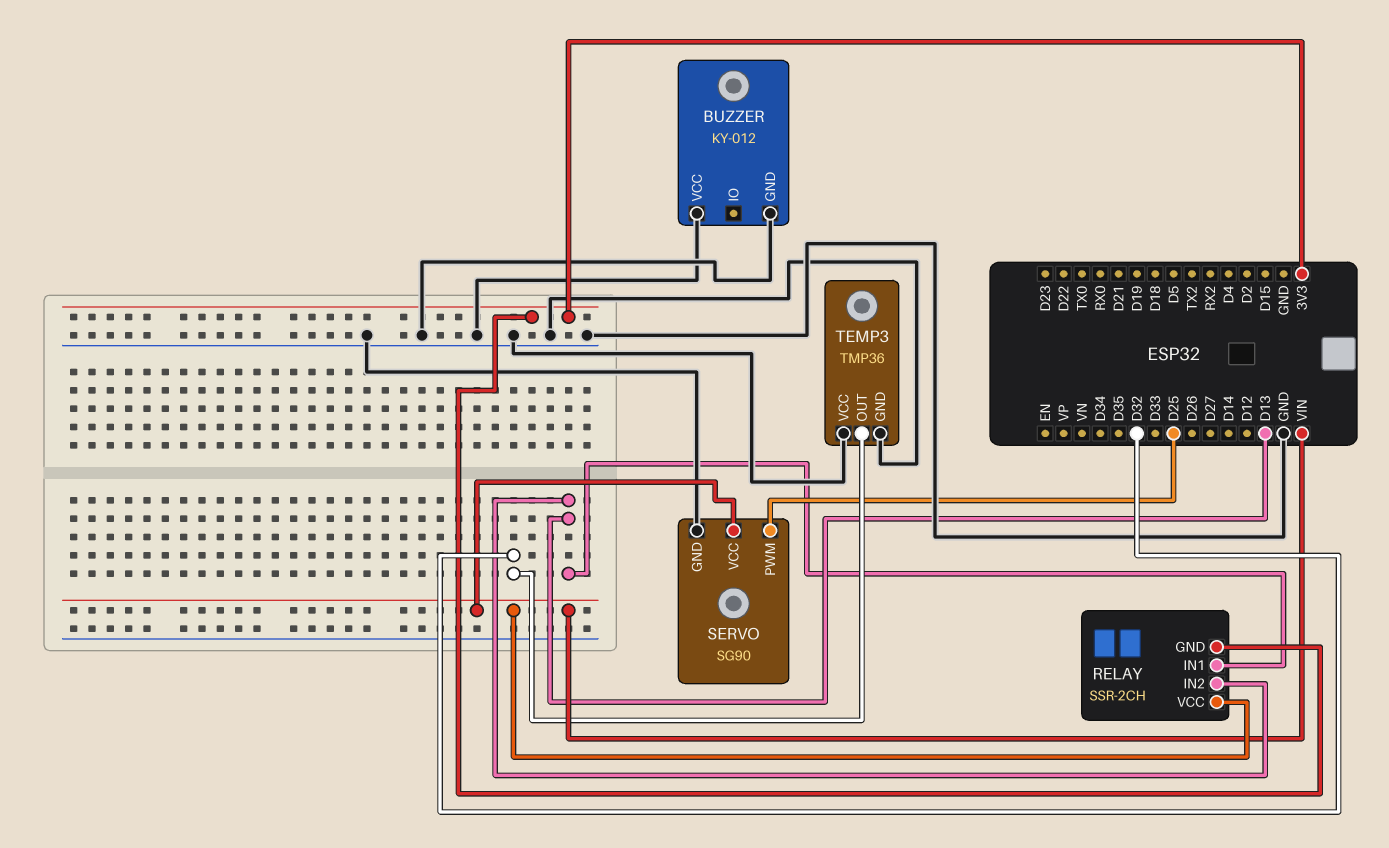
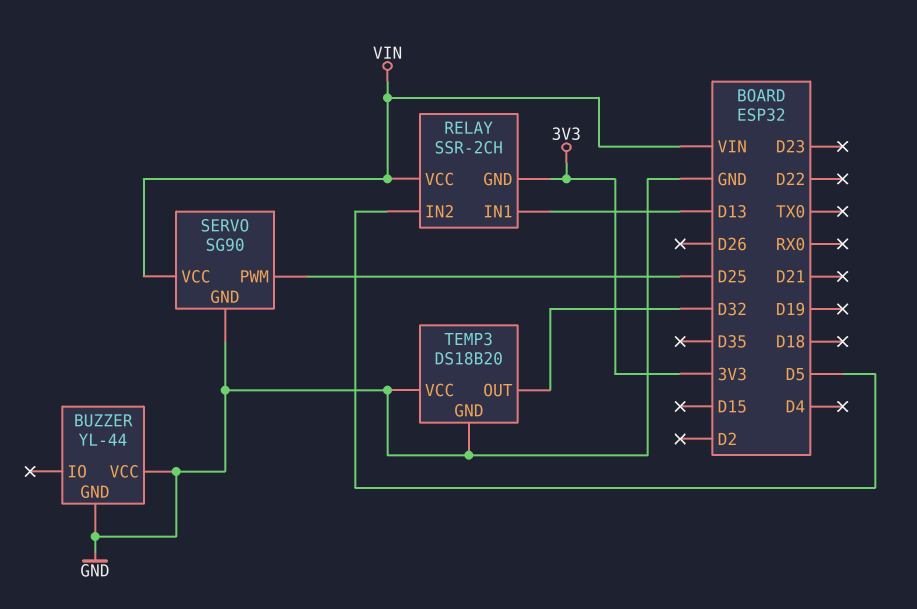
BUZZER: KY-012 -> YL-44
RELAY pin IN2: D13 -> D5
TEMP3: TMP36 -> DS18B20

